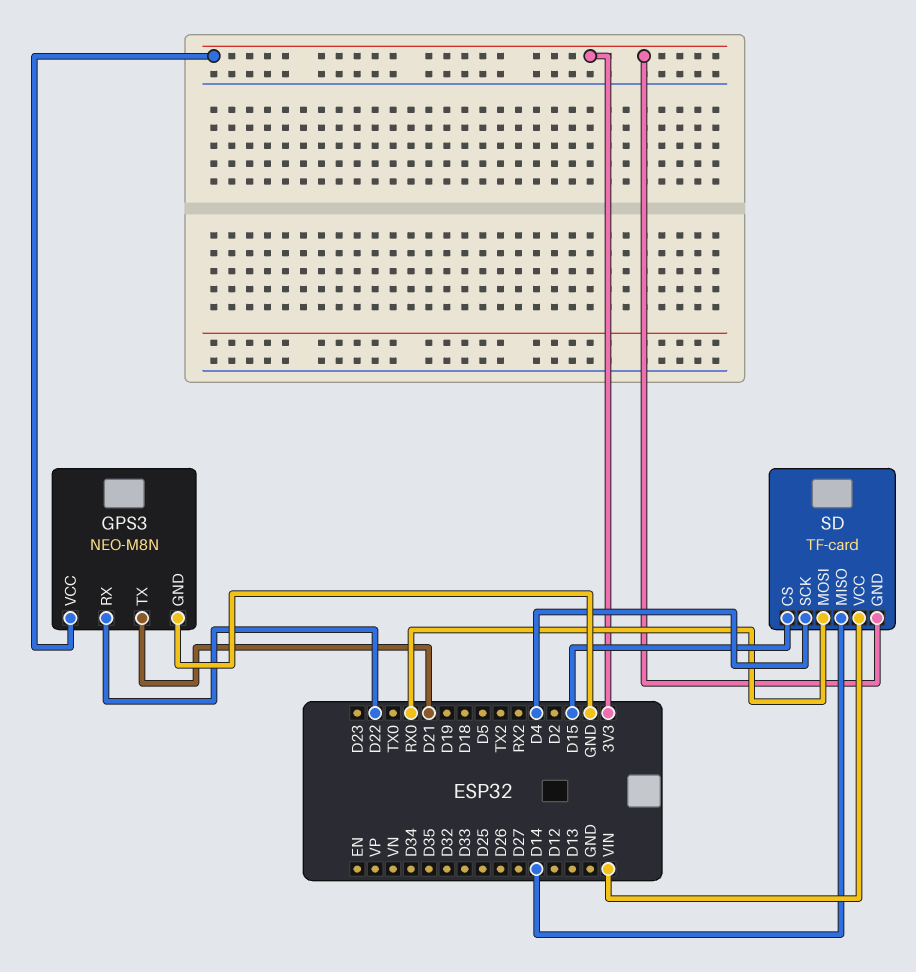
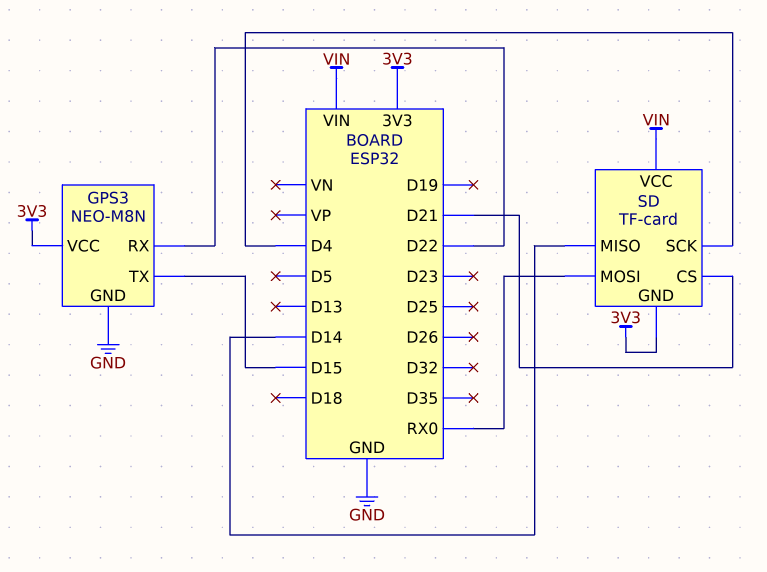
GPS3 pin TX: D21 -> D15
SD pin CS: D15 -> D21

